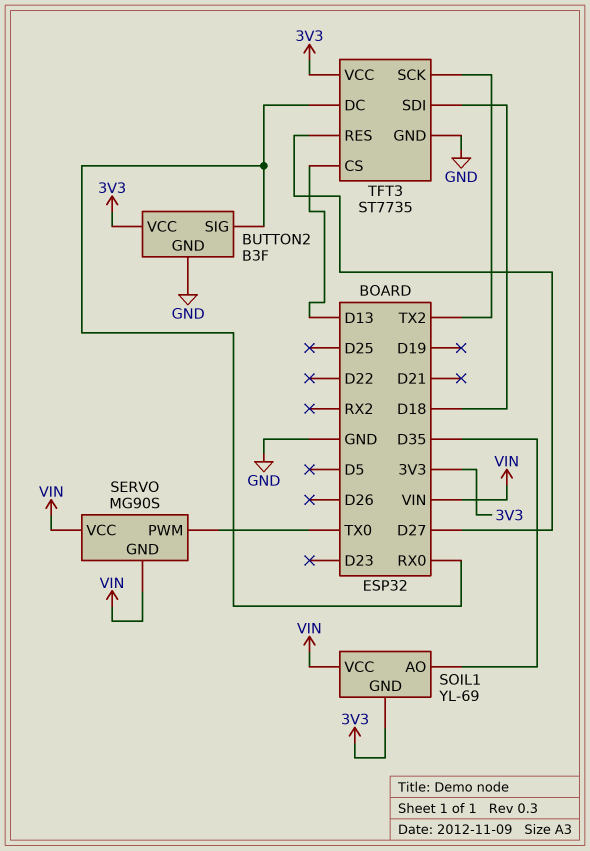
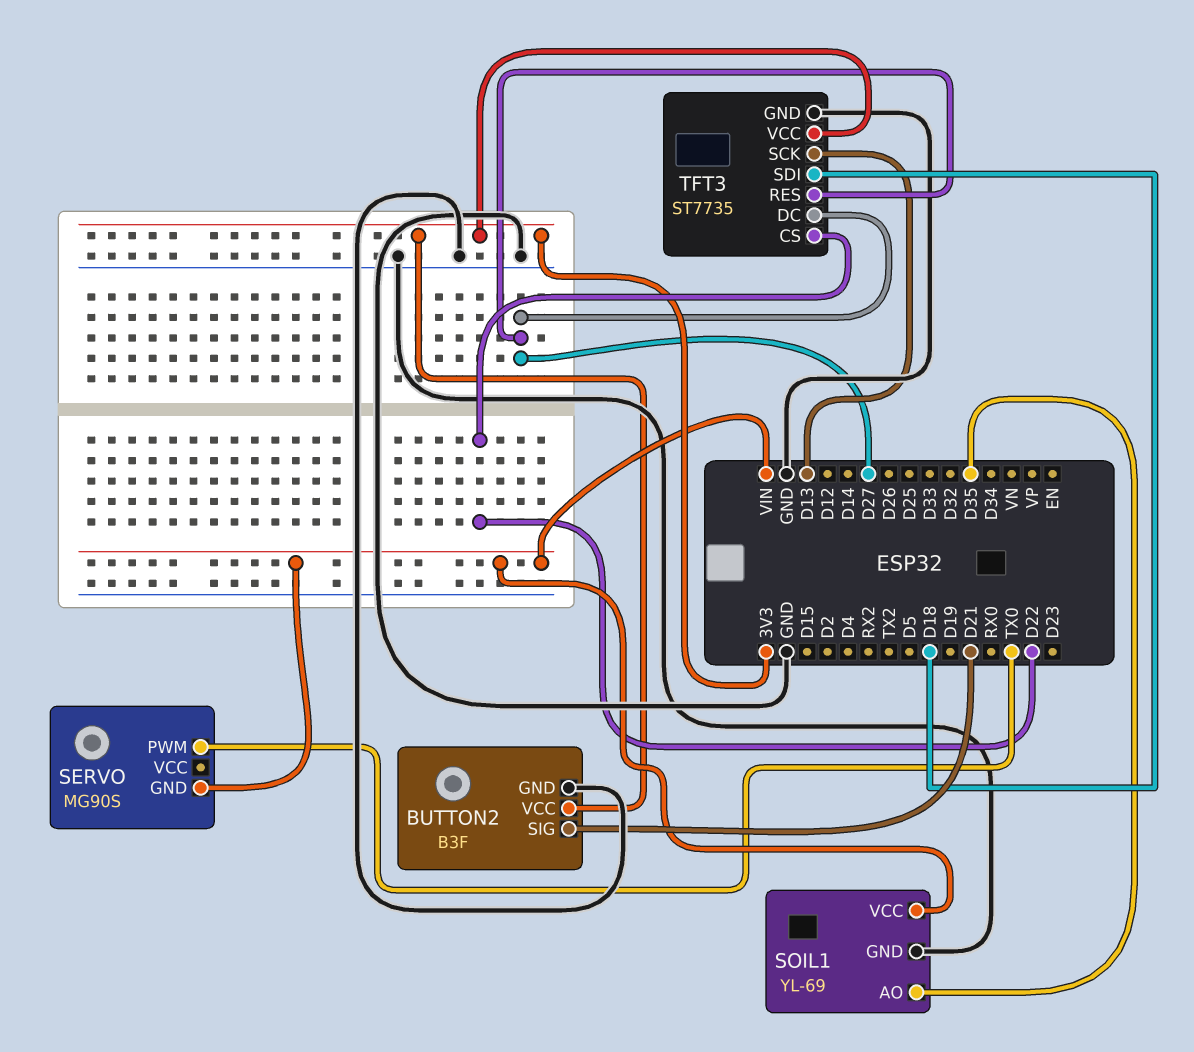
BUTTON2 pin SIG: RX0 -> D21
SERVO pin VCC: VIN -> none
SOIL1 pin GND: 3V3 -> GND
TFT3 pin CS: D13 -> D22
TFT3 pin DC: RX0 -> D27
TFT3 pin SCK: TX2 -> D13

